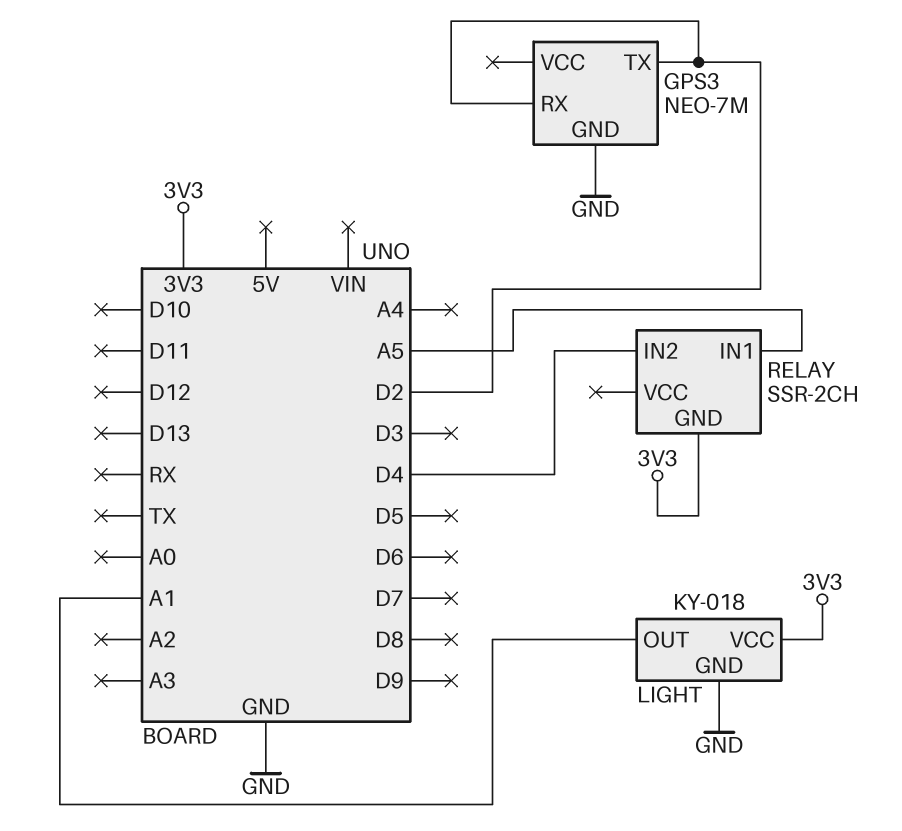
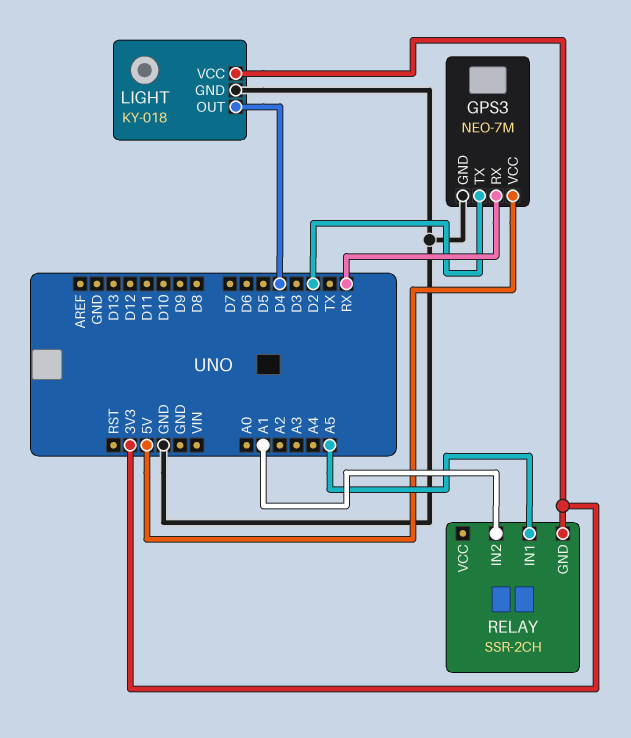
GPS3 pin RX: D2 -> RX
GPS3 pin VCC: none -> 5V
LIGHT pin OUT: A1 -> D4
RELAY pin IN2: D4 -> A1

